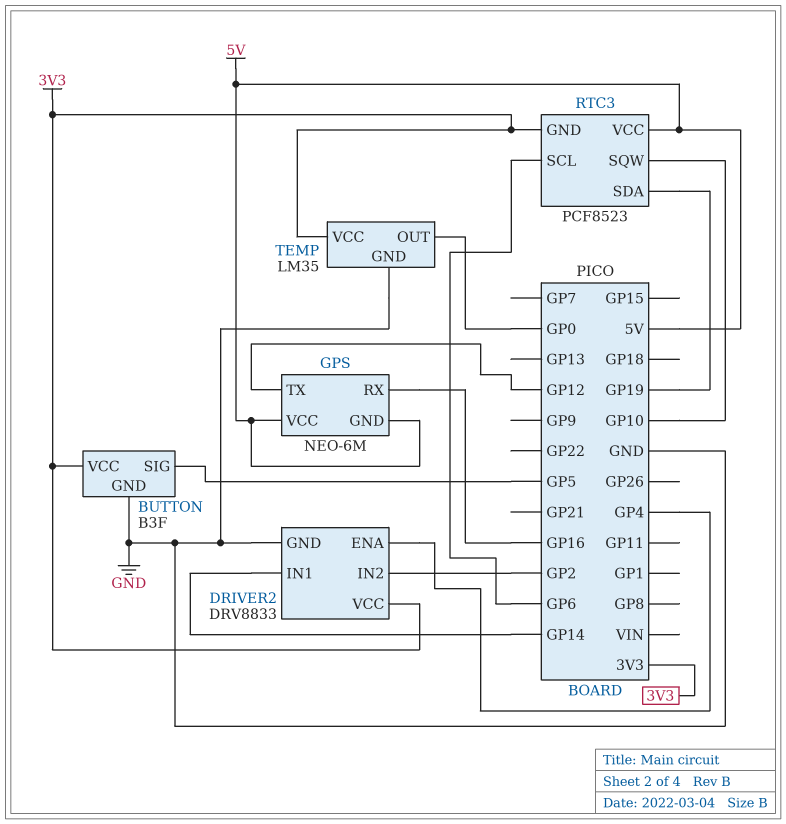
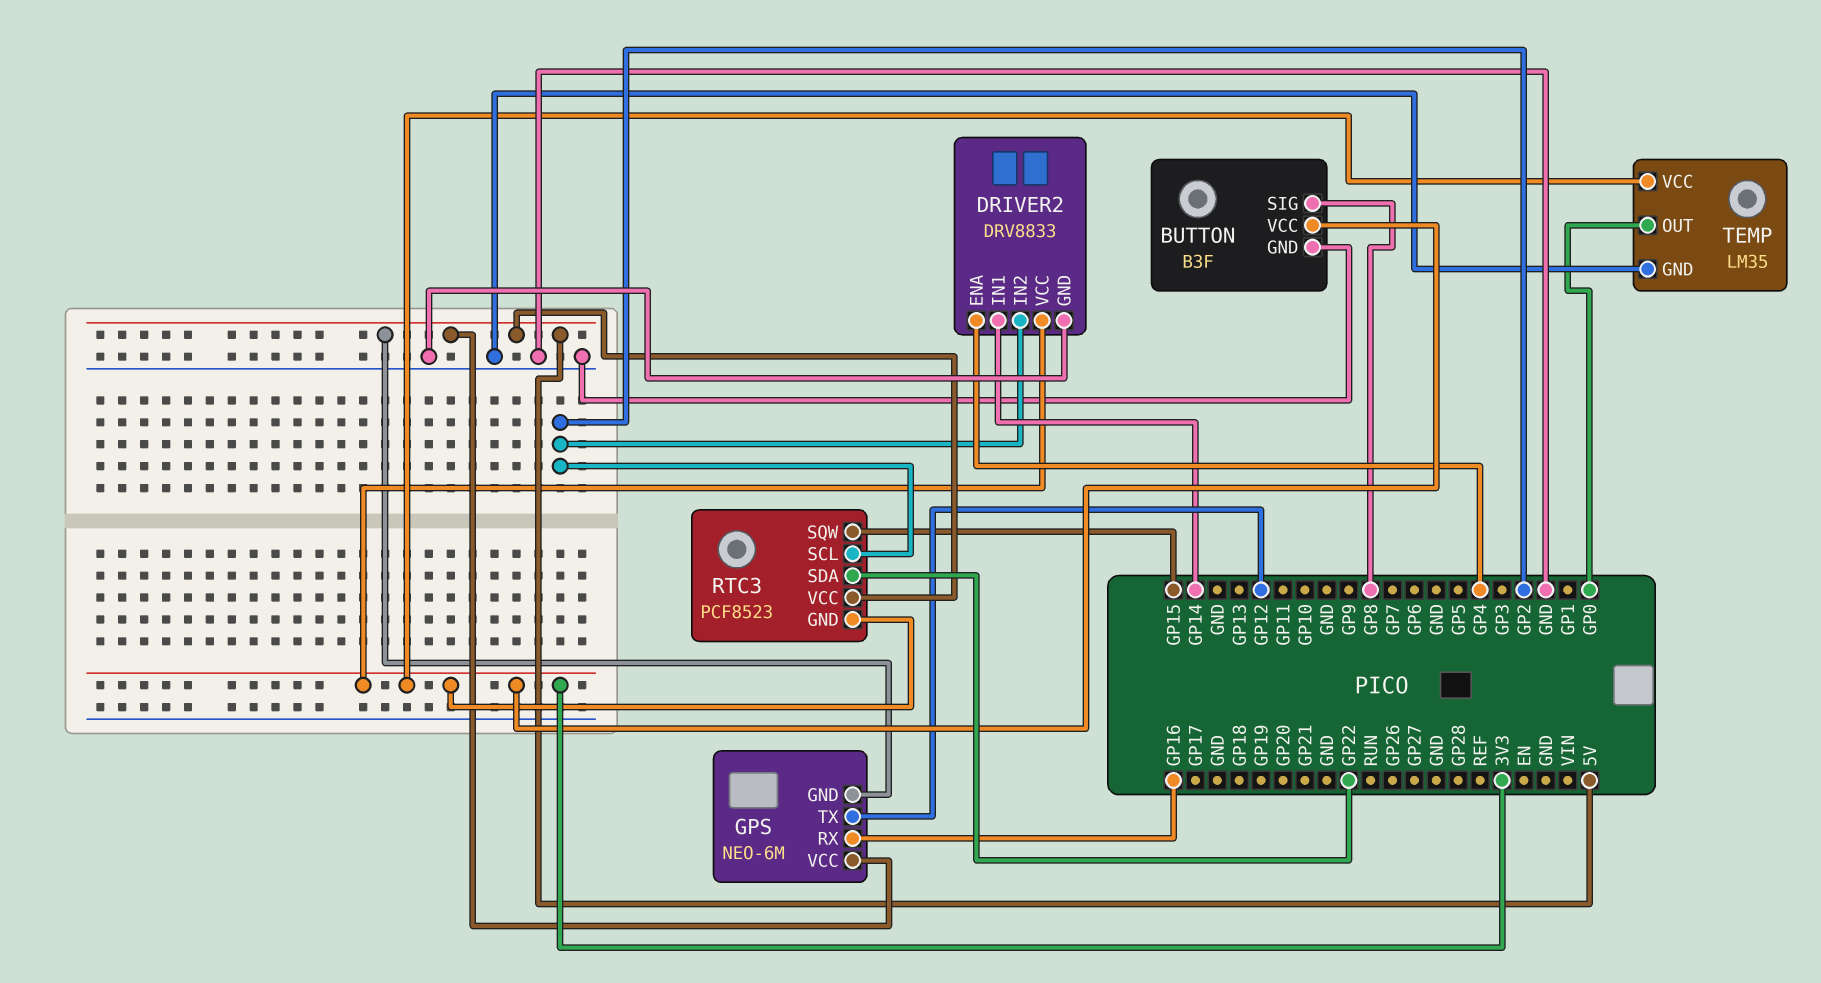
BUTTON pin SIG: GP5 -> GP8
RTC3 pin SCL: GP6 -> GP2
RTC3 pin SDA: GP19 -> GP22
RTC3 pin SQW: GP10 -> GP15

